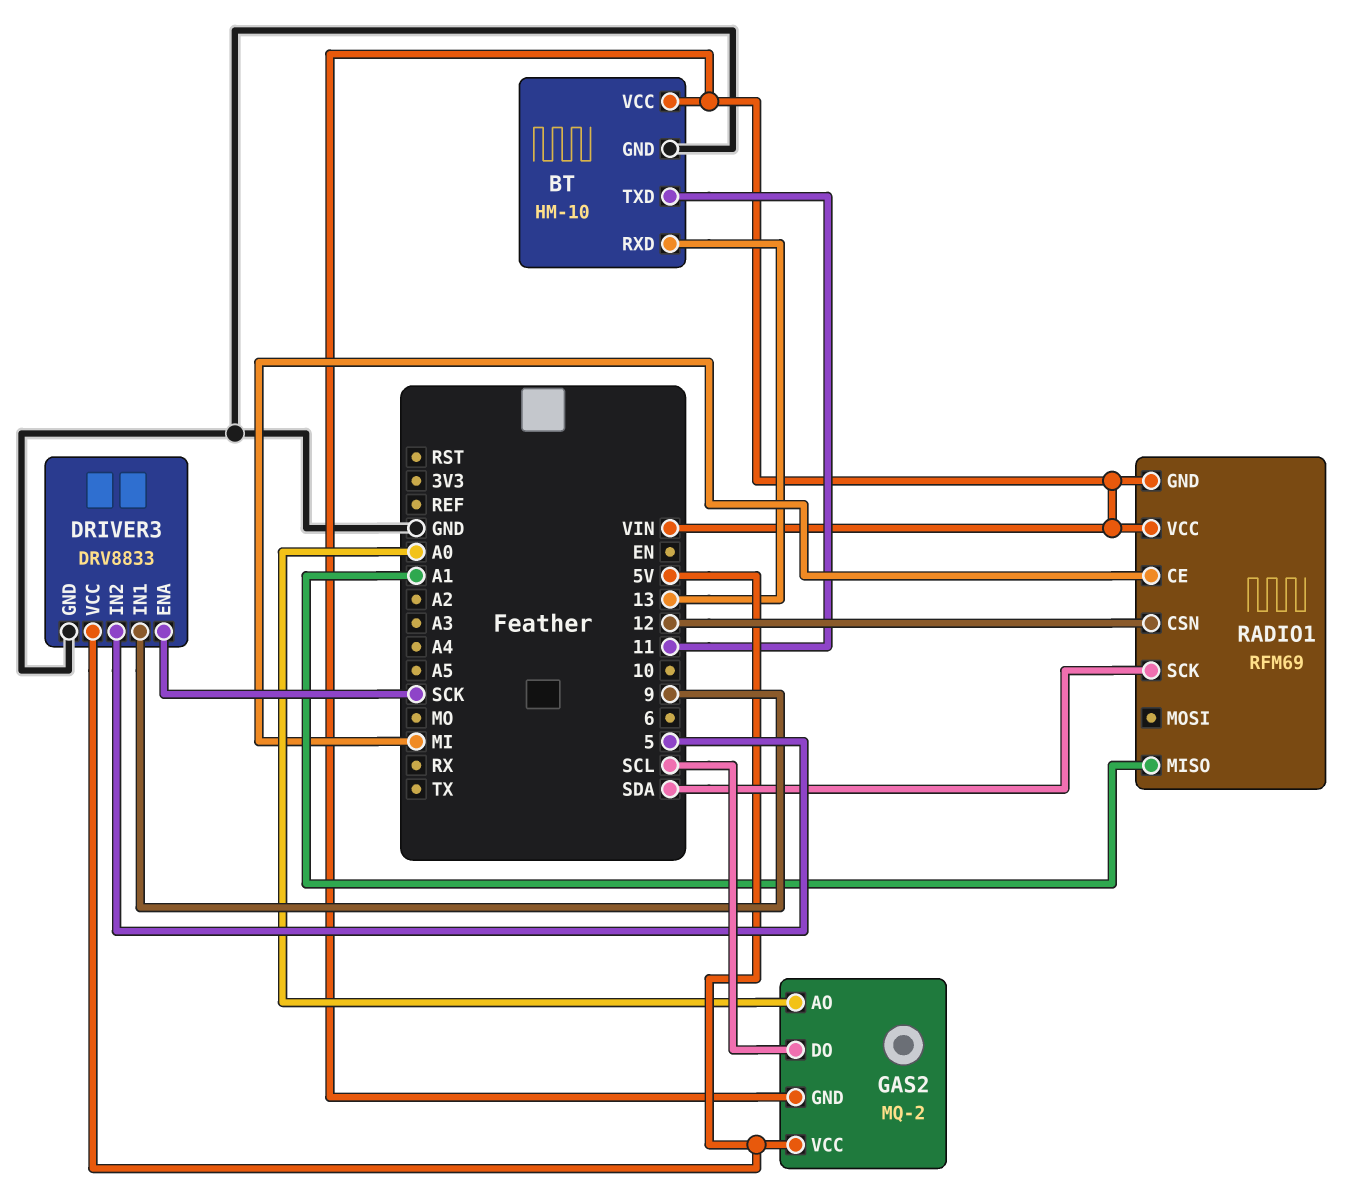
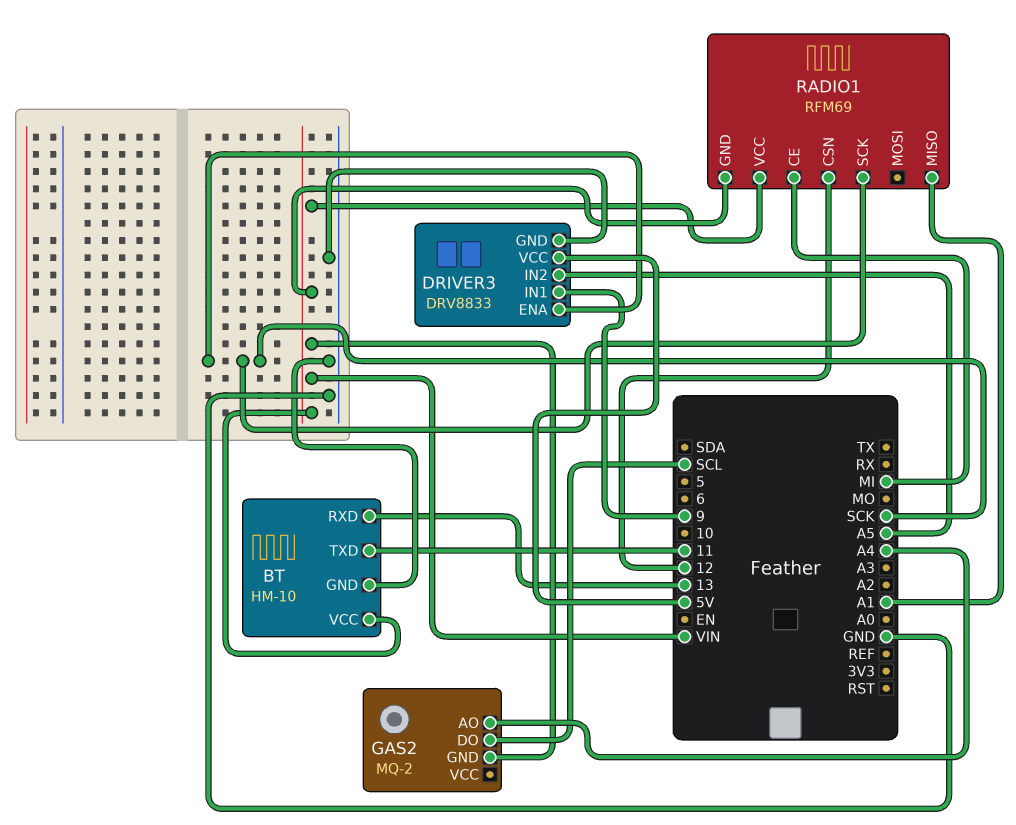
DRIVER3 pin IN2: 5 -> A5
GAS2 pin AO: A0 -> A4
GAS2 pin VCC: 5V -> none
RADIO1 pin SCK: SDA -> SCK

